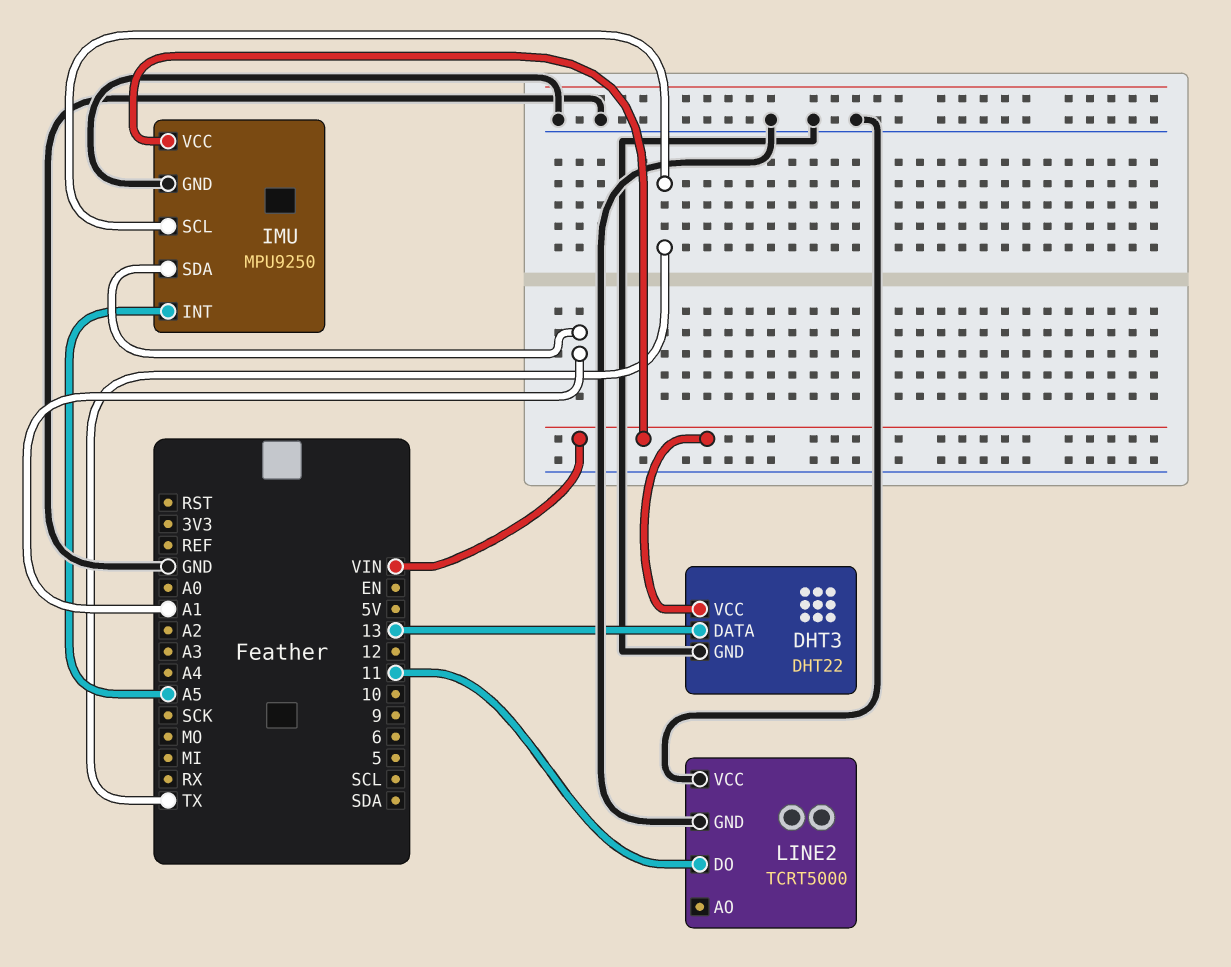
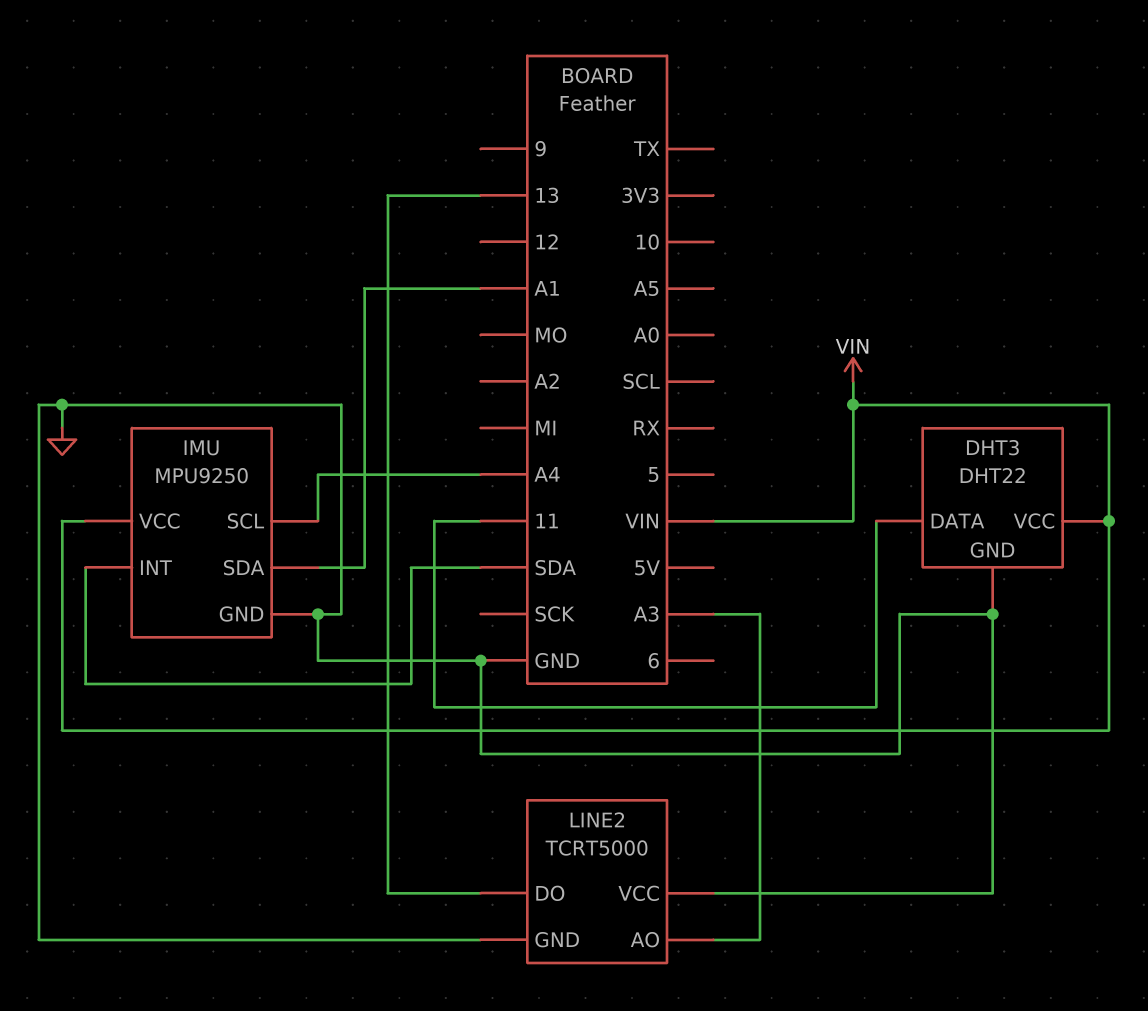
DHT3 pin DATA: 13 -> 11
IMU pin INT: A5 -> SDA
IMU pin SCL: TX -> A4
LINE2 pin AO: none -> A3
LINE2 pin DO: 11 -> 13

